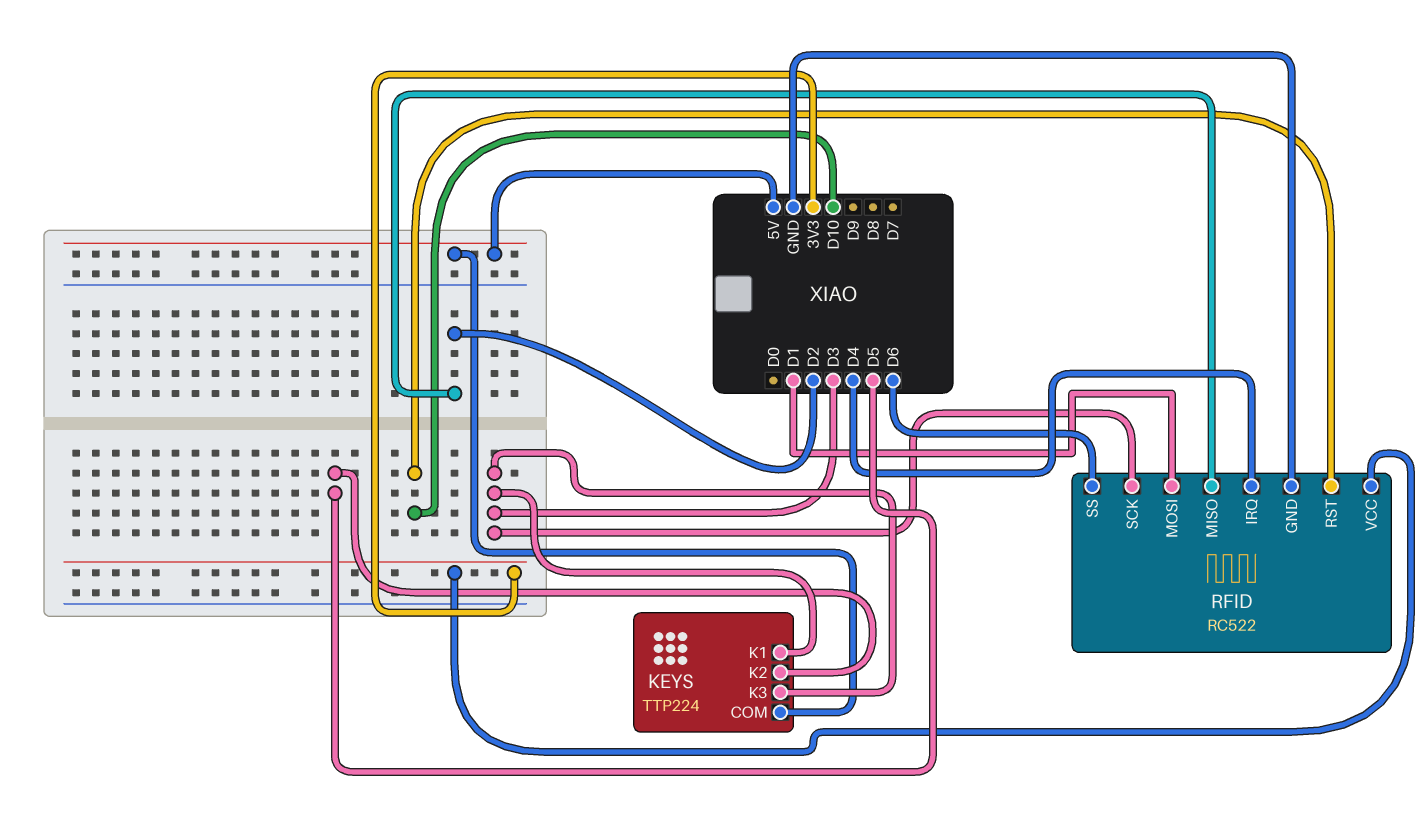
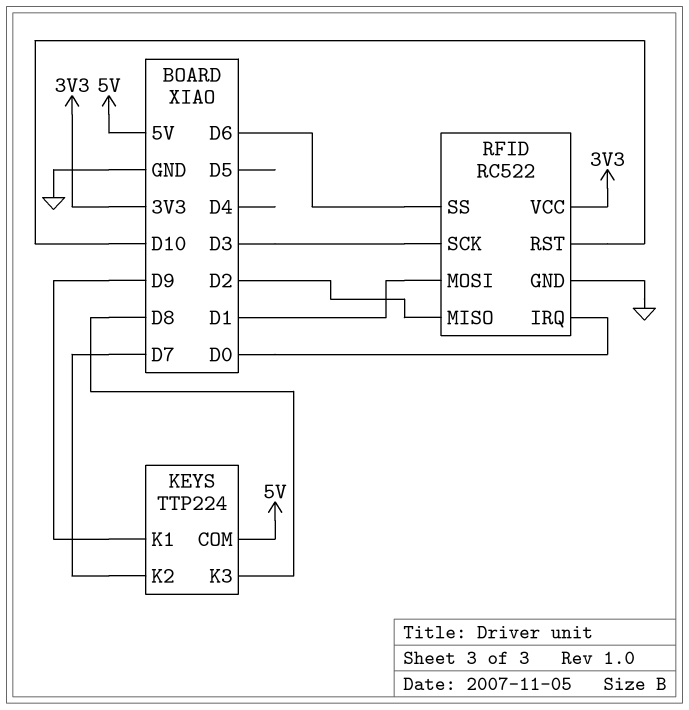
KEYS pin K1: D3 -> D9
KEYS pin K2: D5 -> D7
KEYS pin K3: D3 -> D8
RFID pin IRQ: D4 -> D0

